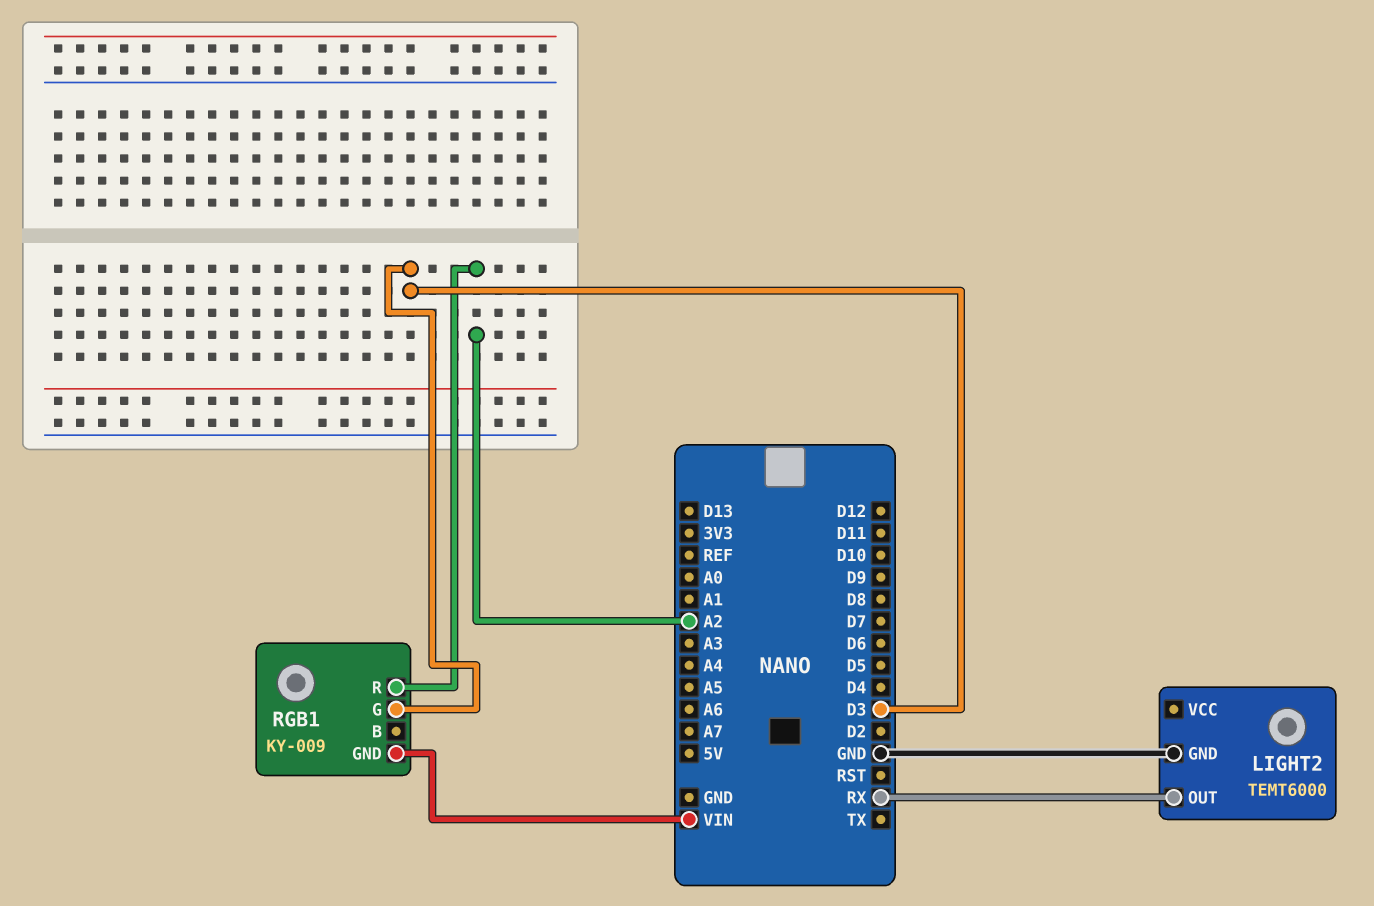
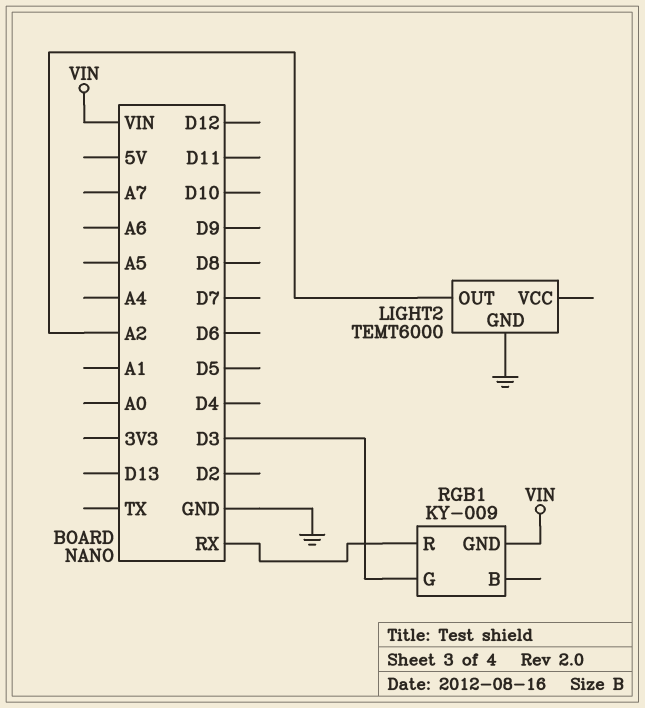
LIGHT2 pin OUT: RX -> A2
RGB1 pin R: A2 -> RX

